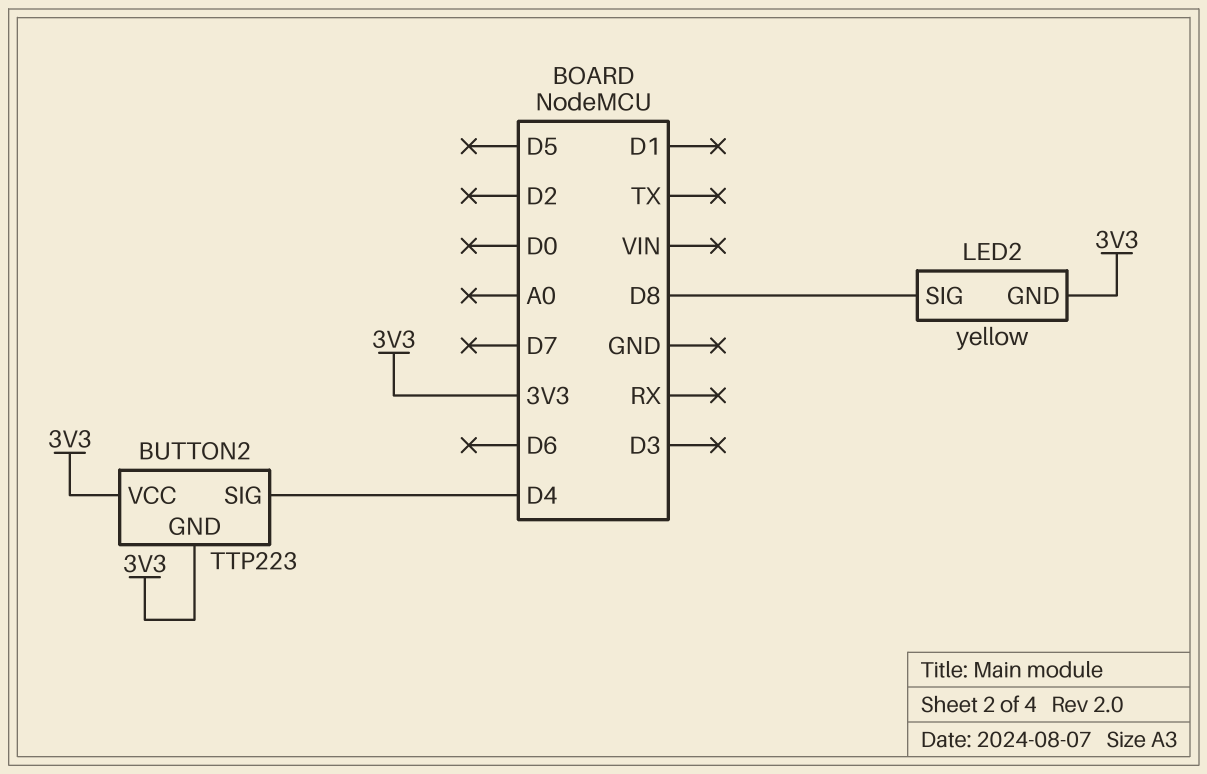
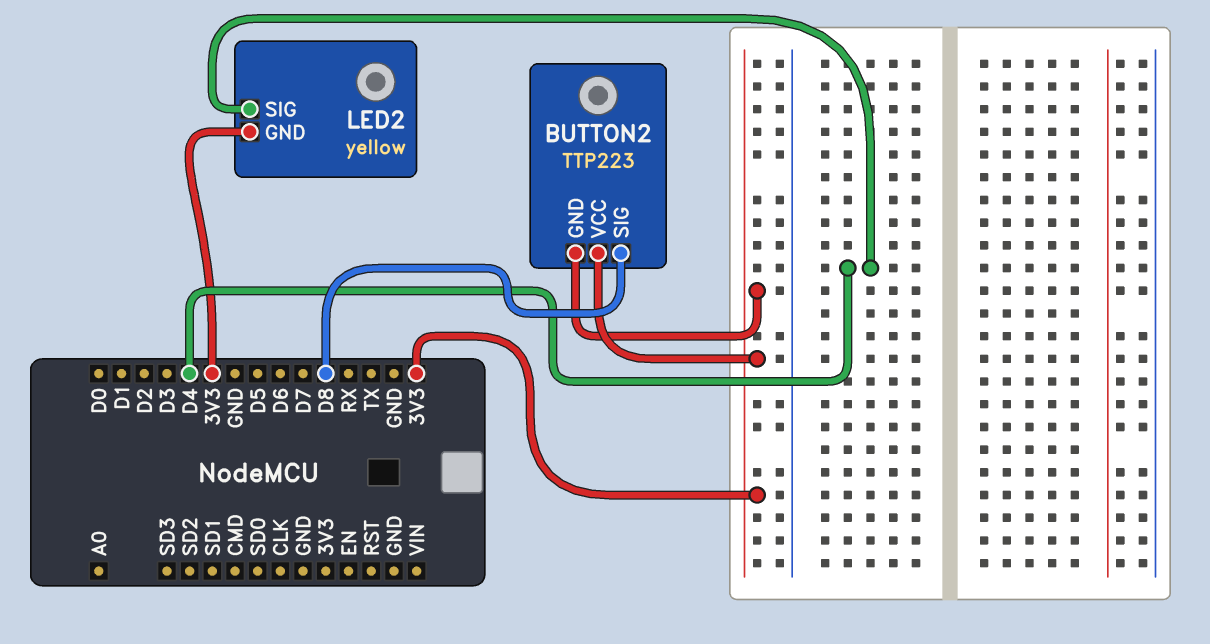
BUTTON2 pin SIG: D4 -> D8
LED2 pin SIG: D8 -> D4

